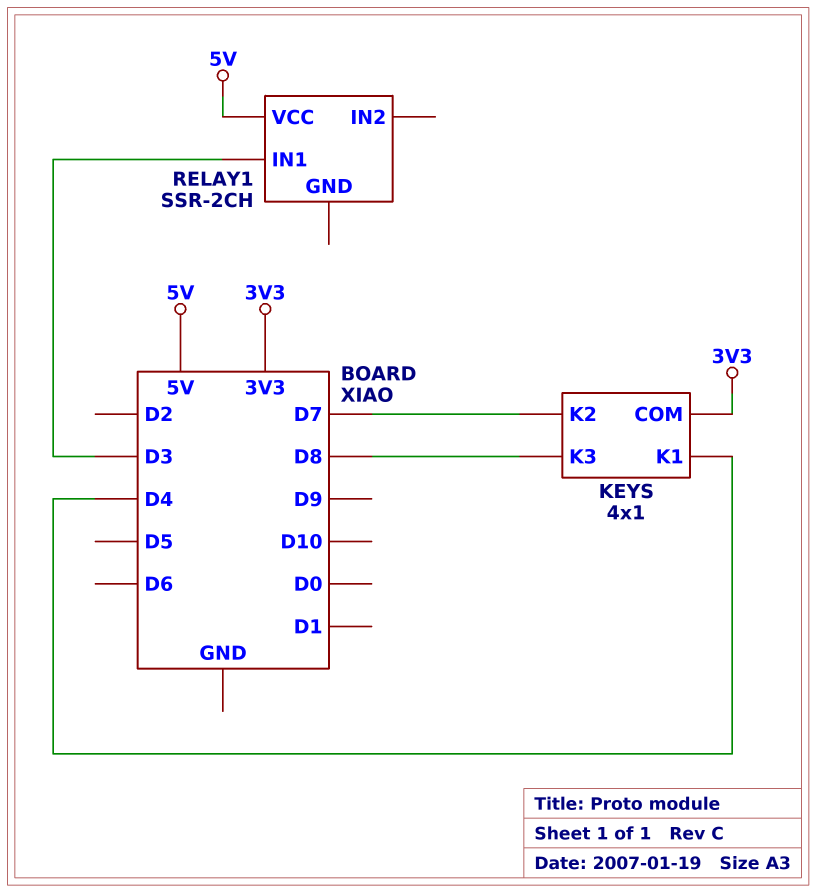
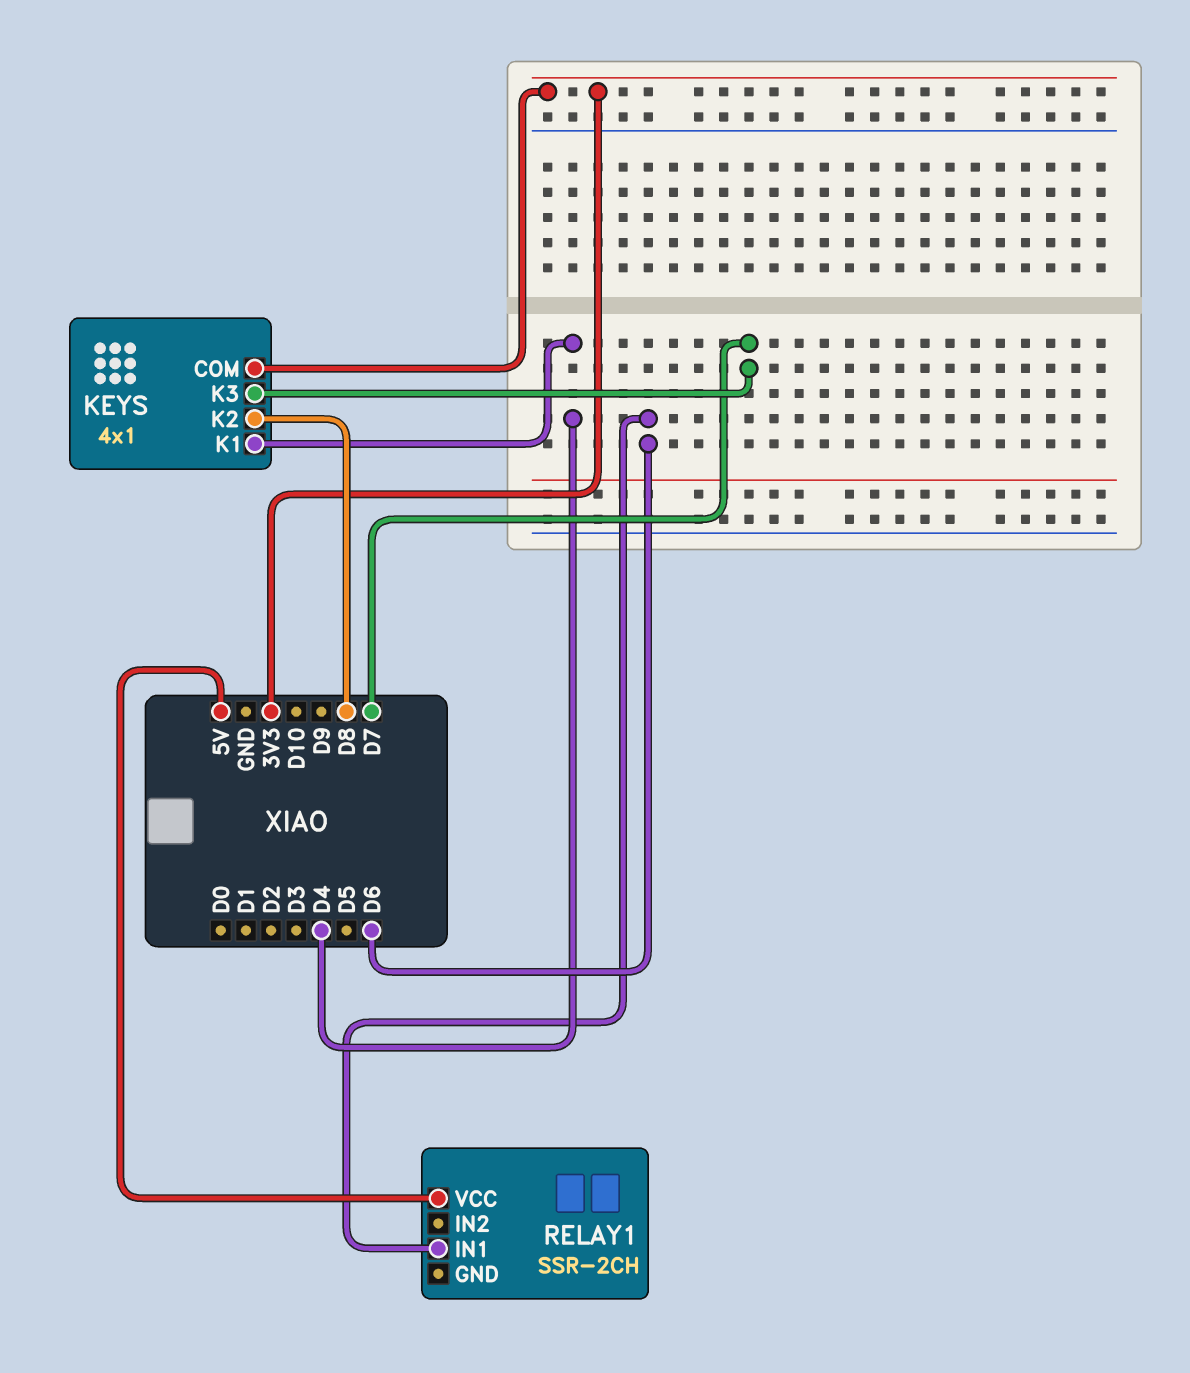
KEYS pin K2: D7 -> D8
KEYS pin K3: D8 -> D7
RELAY1 pin IN1: D3 -> D6

